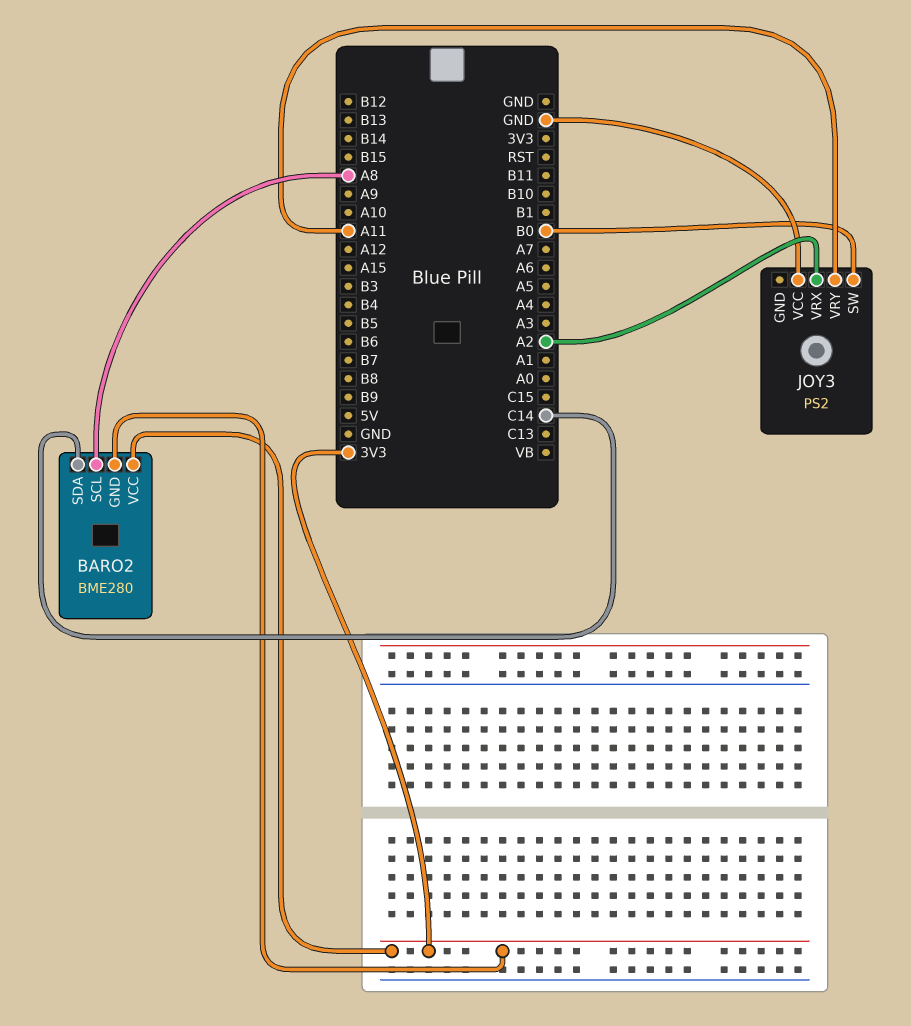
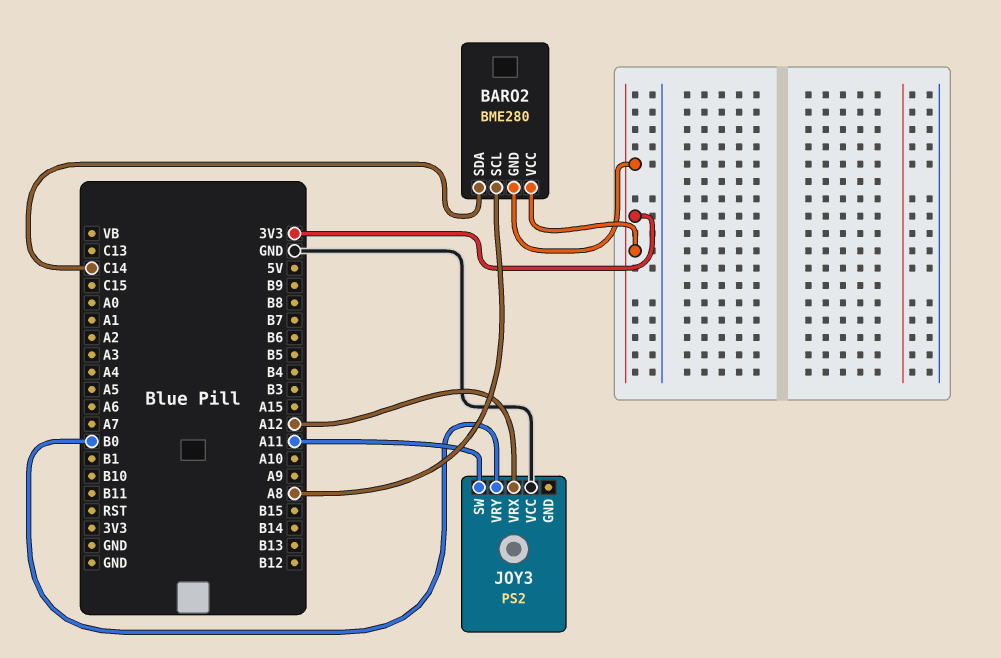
JOY3 pin SW: B0 -> A11
JOY3 pin VRX: A2 -> A12
JOY3 pin VRY: A11 -> B0

